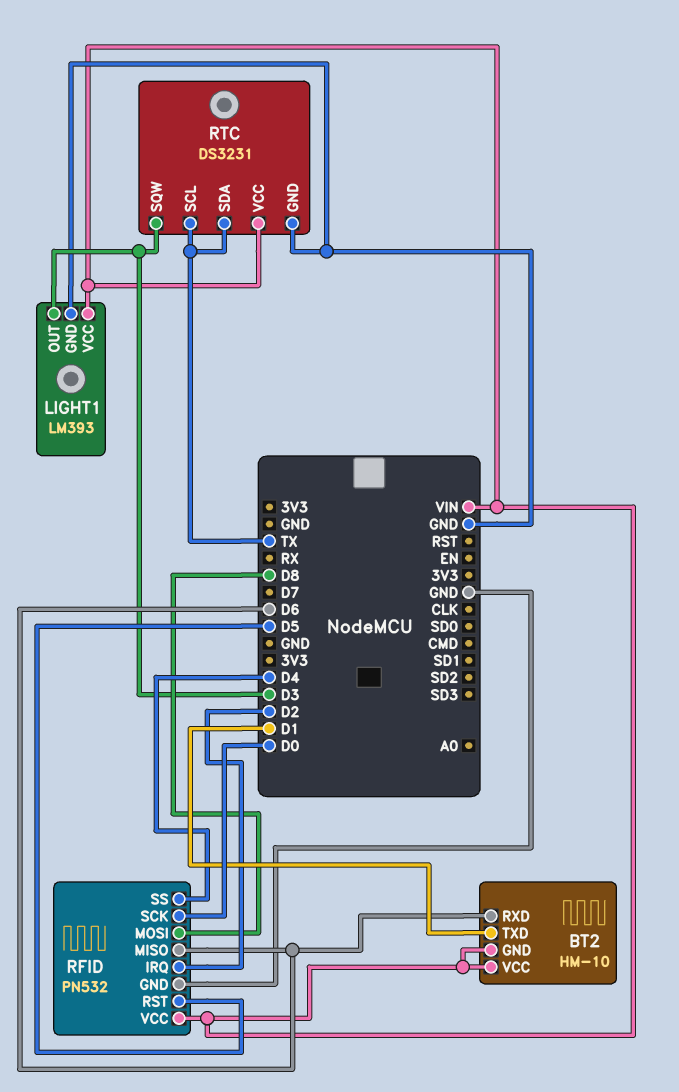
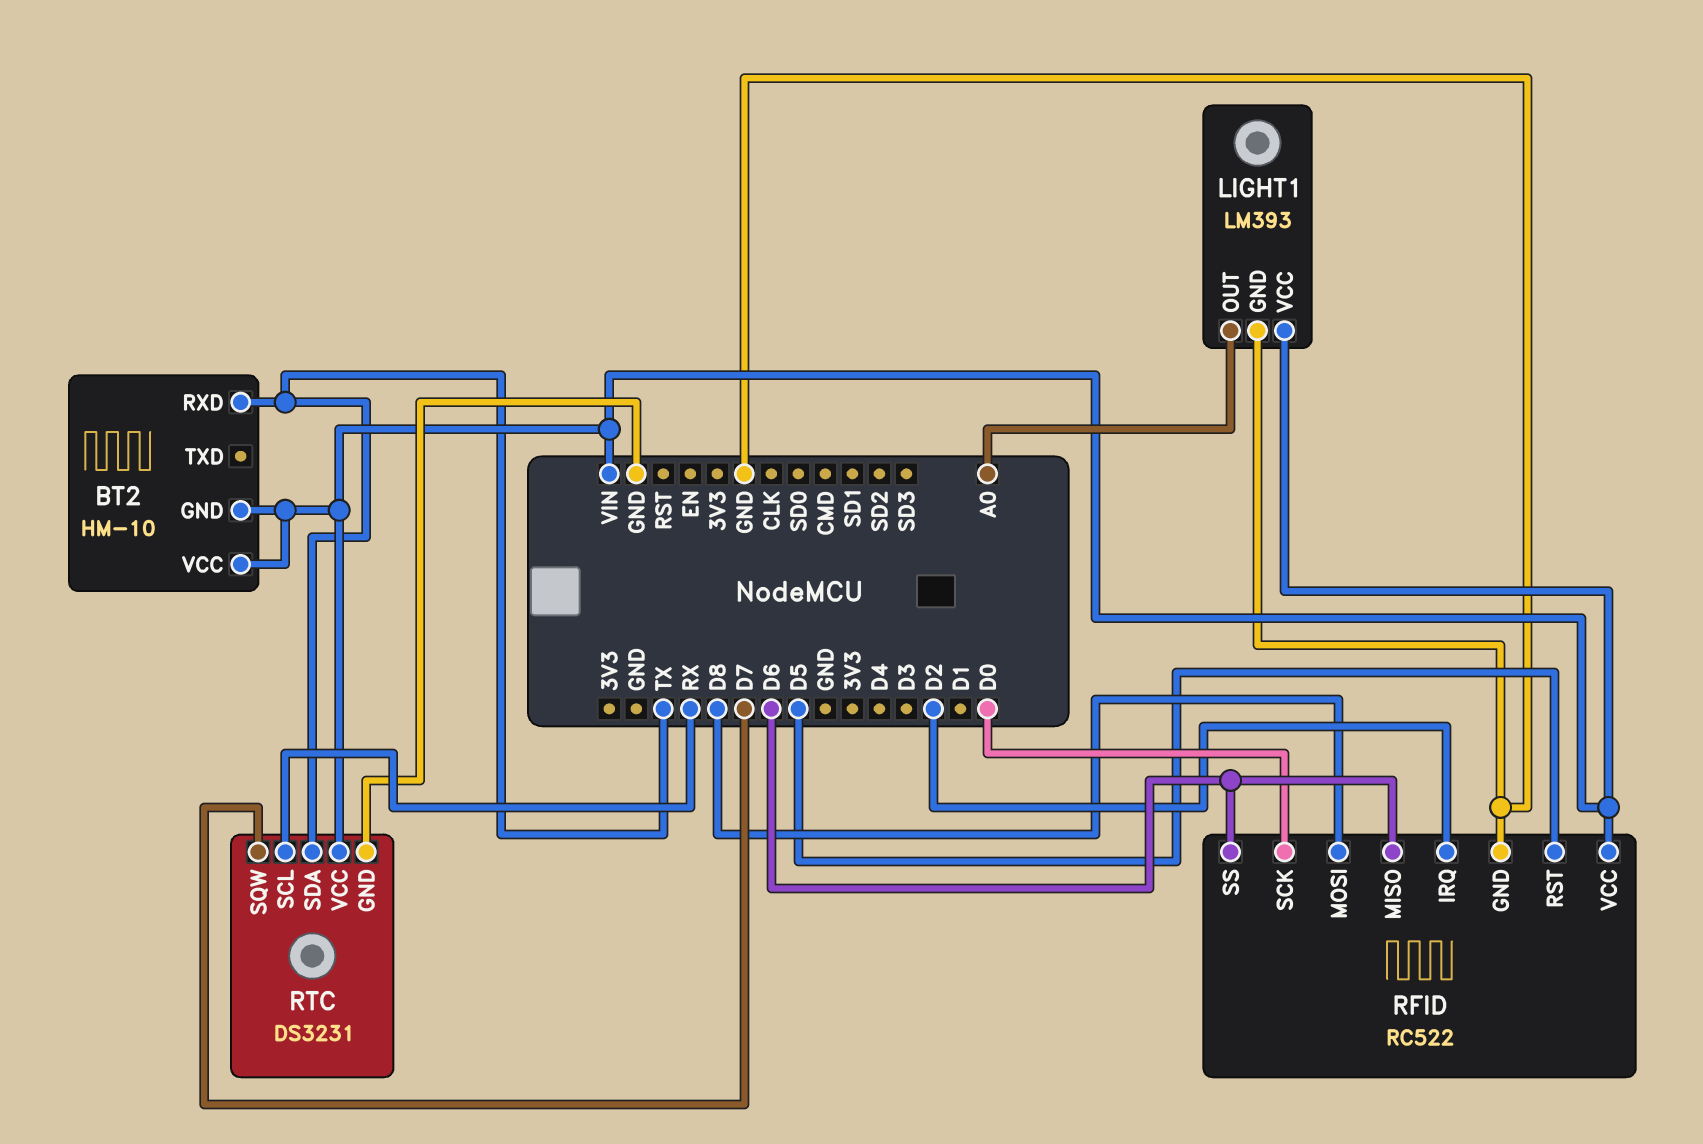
BT2 pin RXD: D6 -> TX
BT2 pin TXD: D1 -> none
LIGHT1 pin OUT: D3 -> A0
RFID: PN532 -> RC522
RFID pin SS: D4 -> D6
RTC pin SCL: TX -> RX
RTC pin SQW: D3 -> D7

